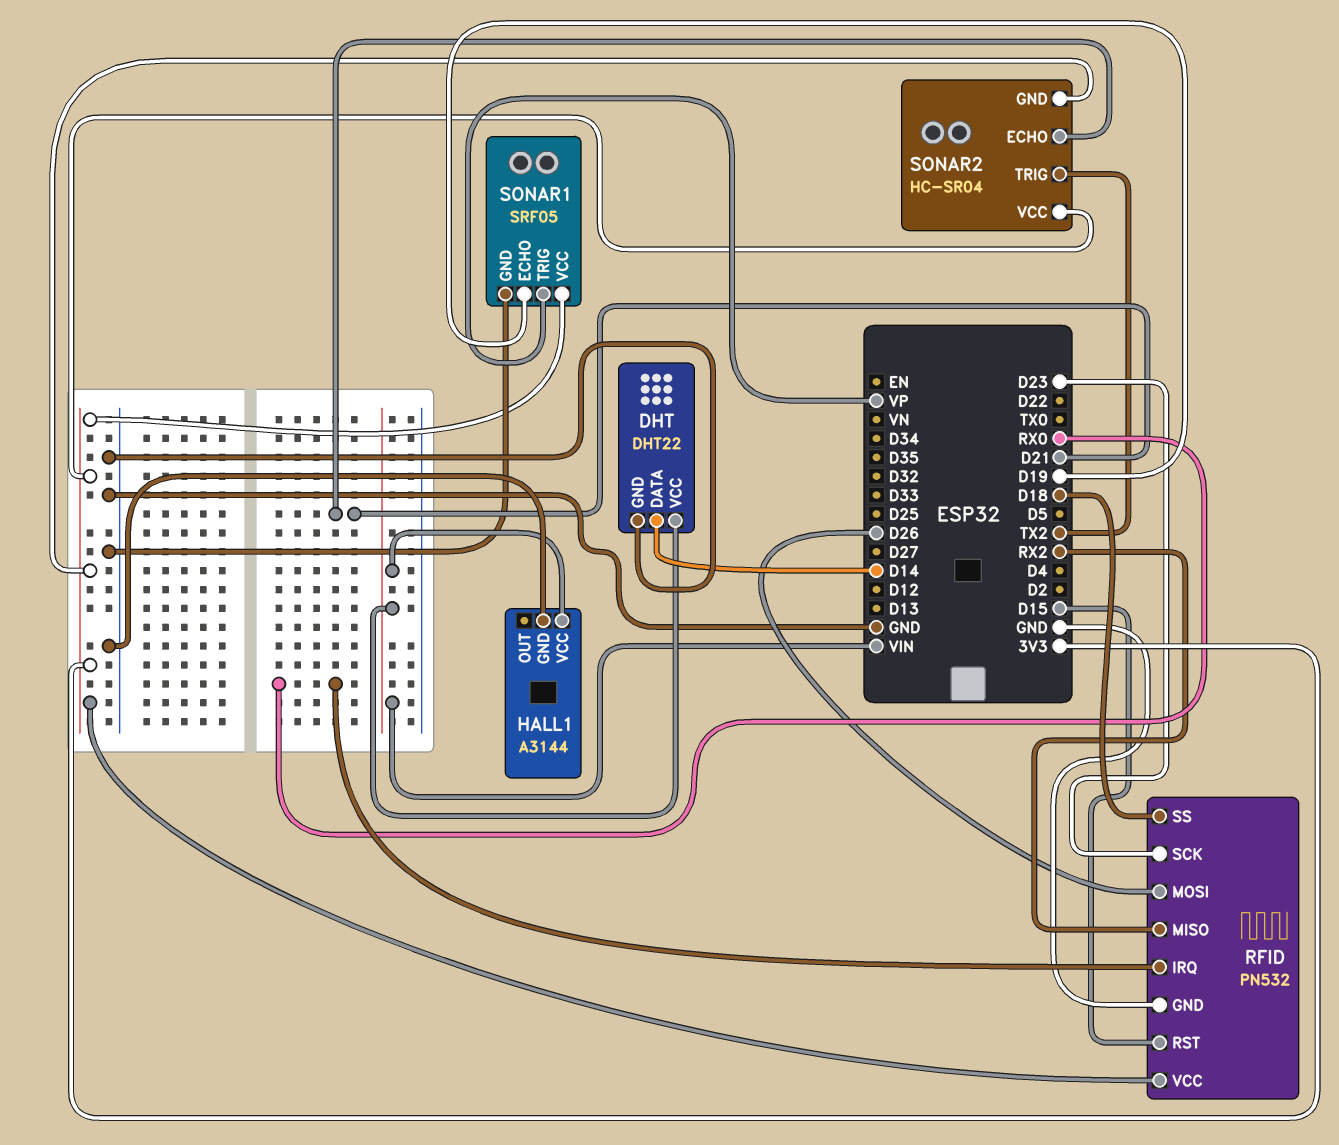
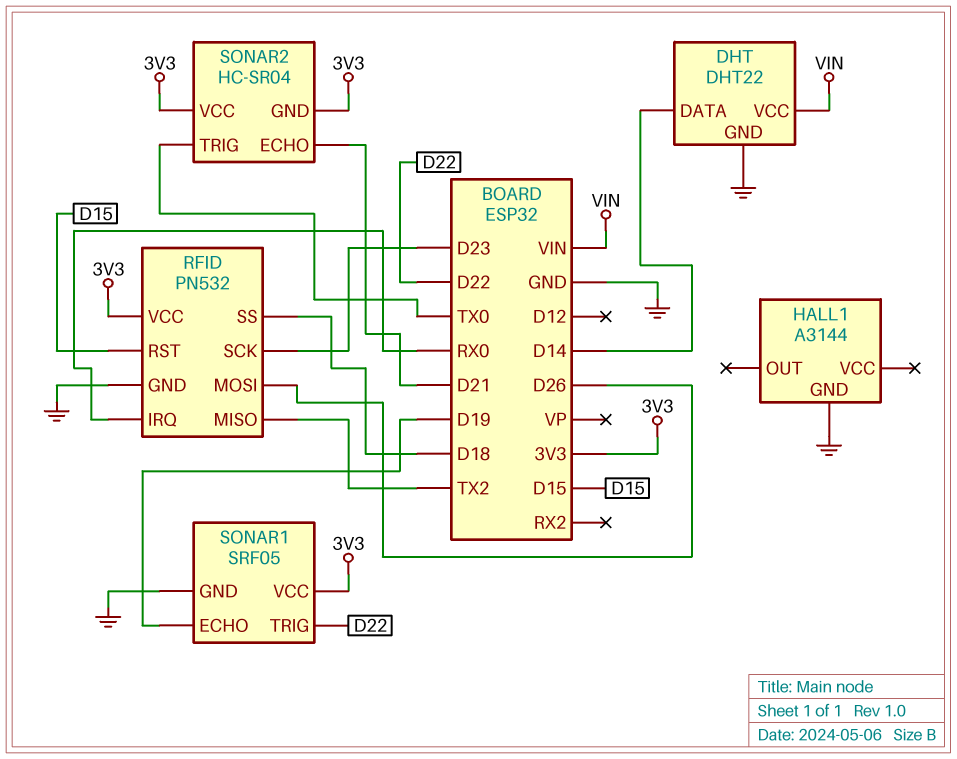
HALL1 pin VCC: VIN -> none
RFID pin MISO: RX2 -> TX2
SONAR1 pin TRIG: VP -> D22
SONAR2 pin TRIG: TX2 -> TX0

